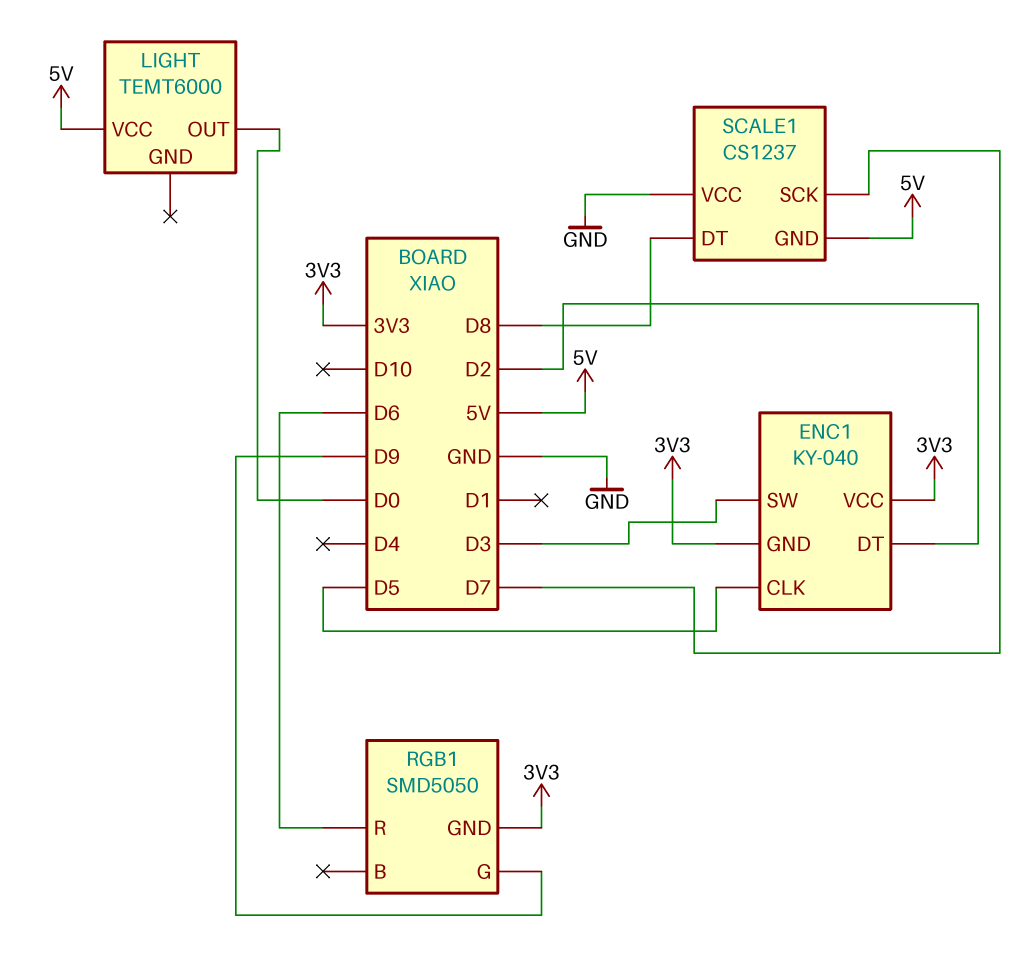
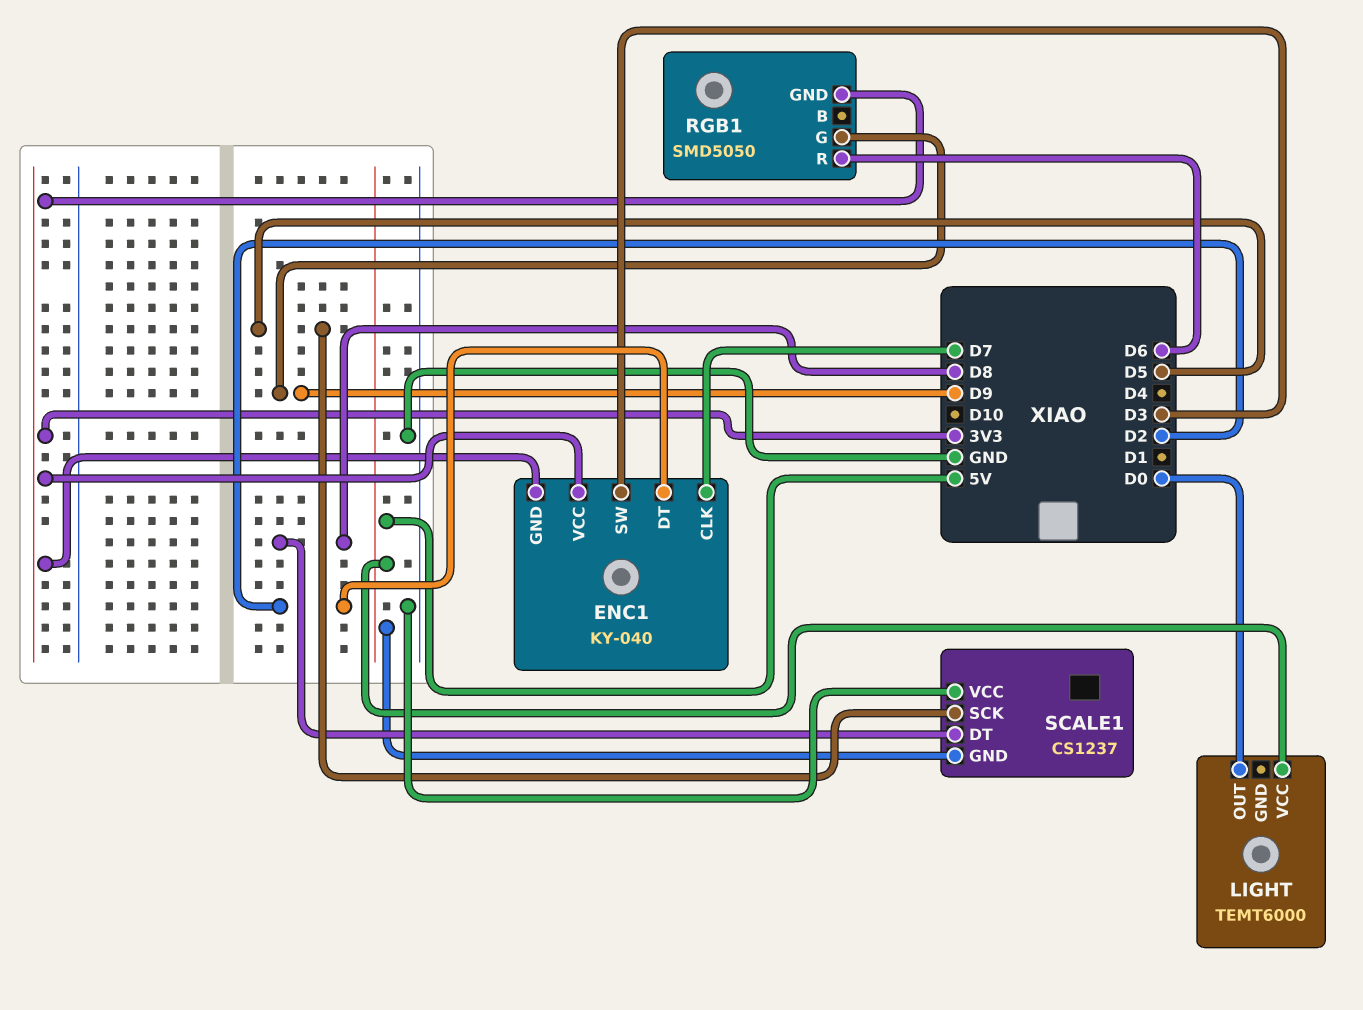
ENC1 pin CLK: D5 -> D7
SCALE1 pin SCK: D7 -> D5

